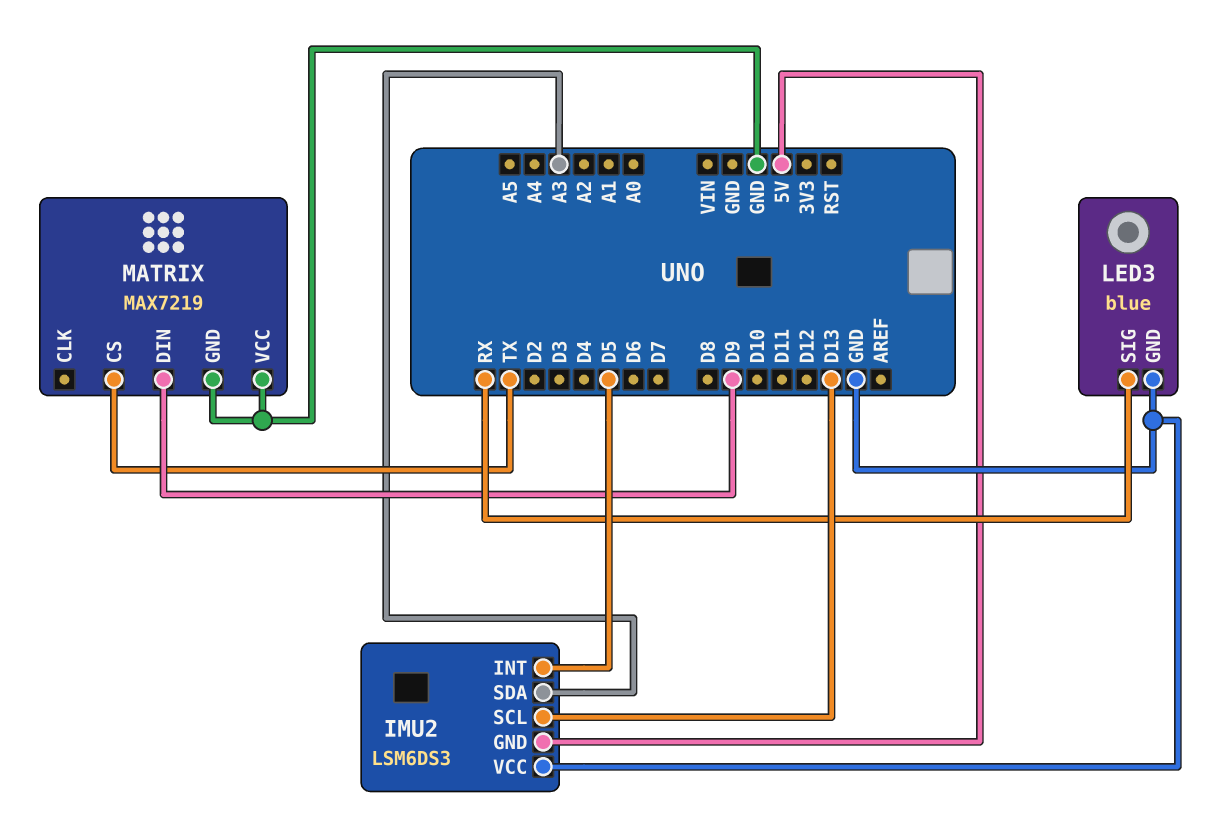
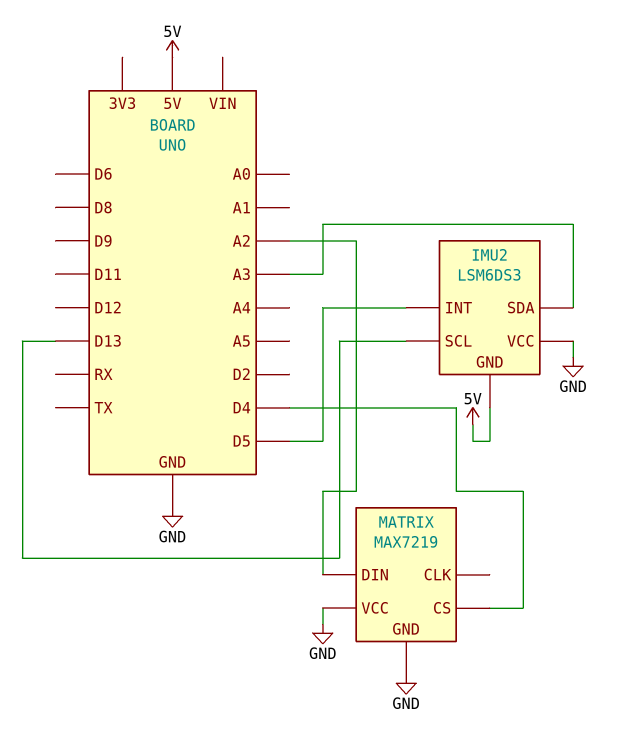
LED3: blue -> none
LED3 pin GND: GND -> none
LED3 pin SIG: RX -> none
MATRIX pin CS: TX -> D4
MATRIX pin DIN: D9 -> A2

